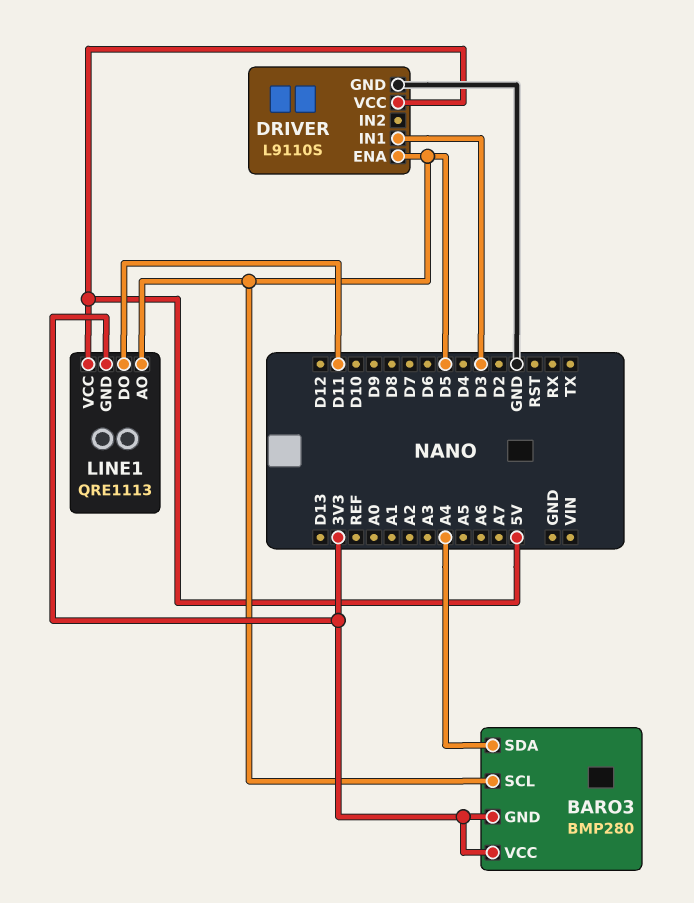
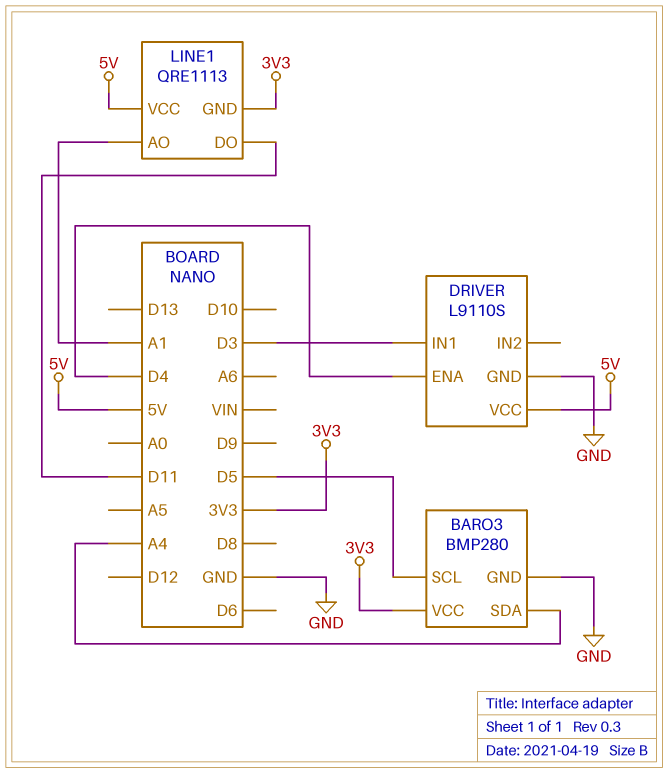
BARO3 pin GND: 3V3 -> GND
DRIVER pin ENA: D5 -> D4
LINE1 pin AO: D5 -> A1

